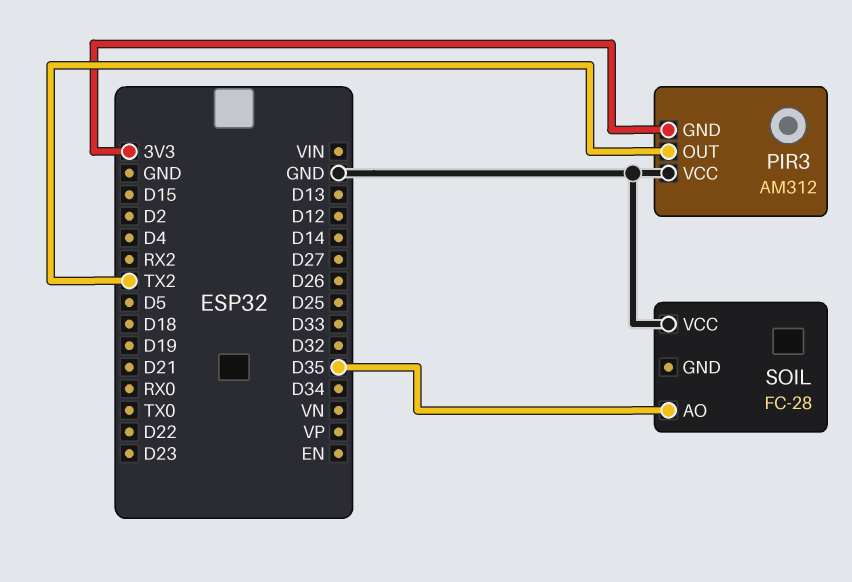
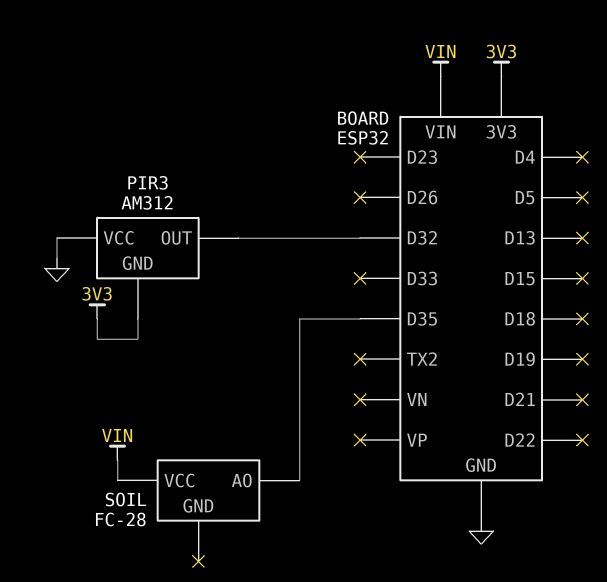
PIR3 pin OUT: TX2 -> D32
SOIL pin VCC: GND -> VIN

